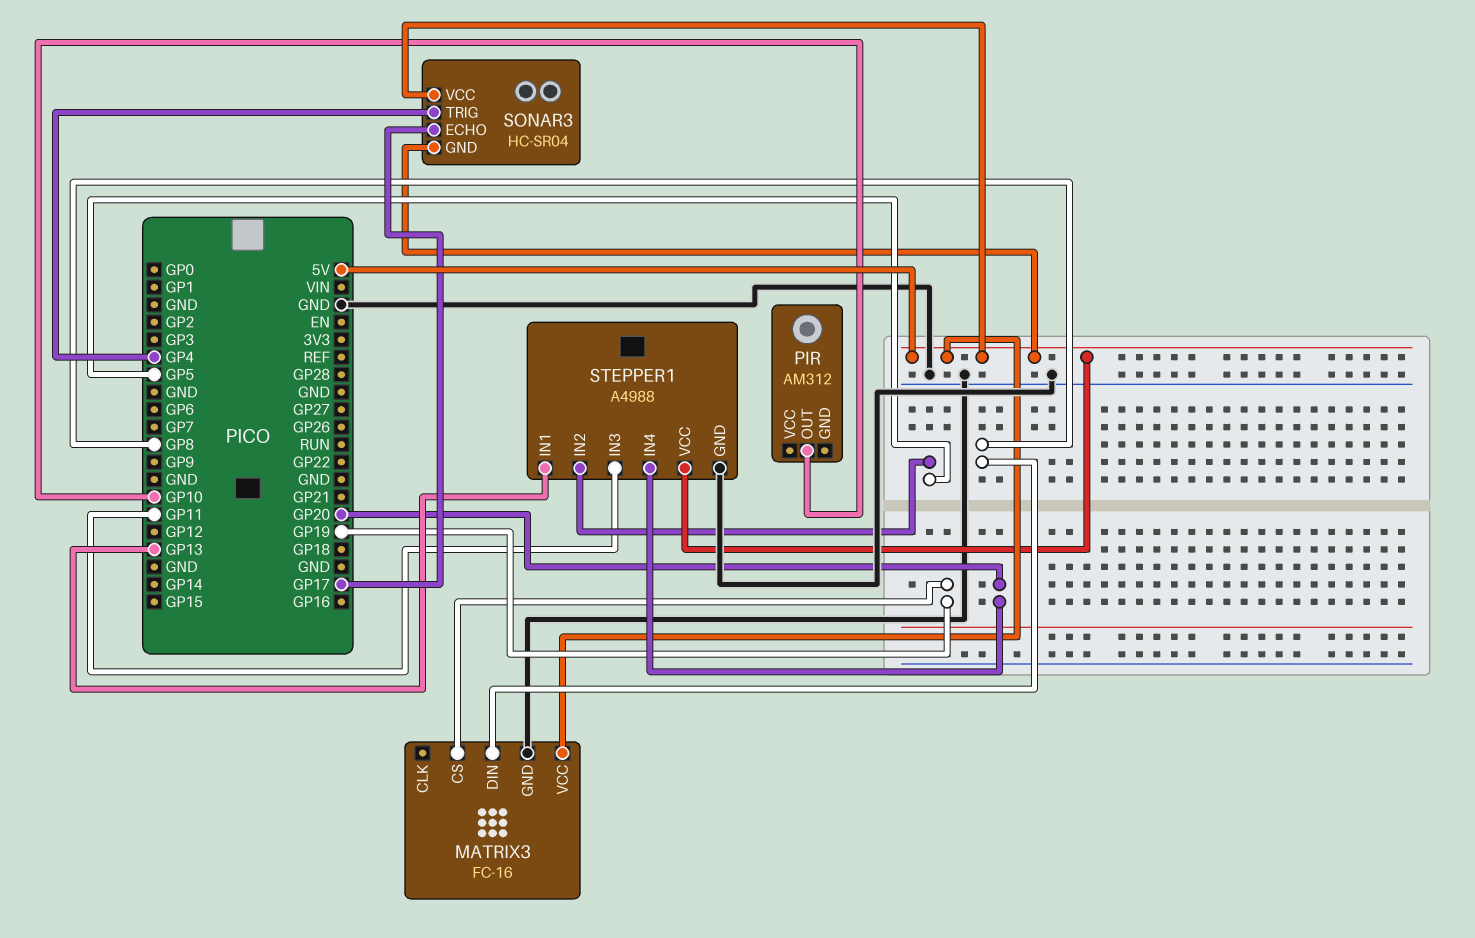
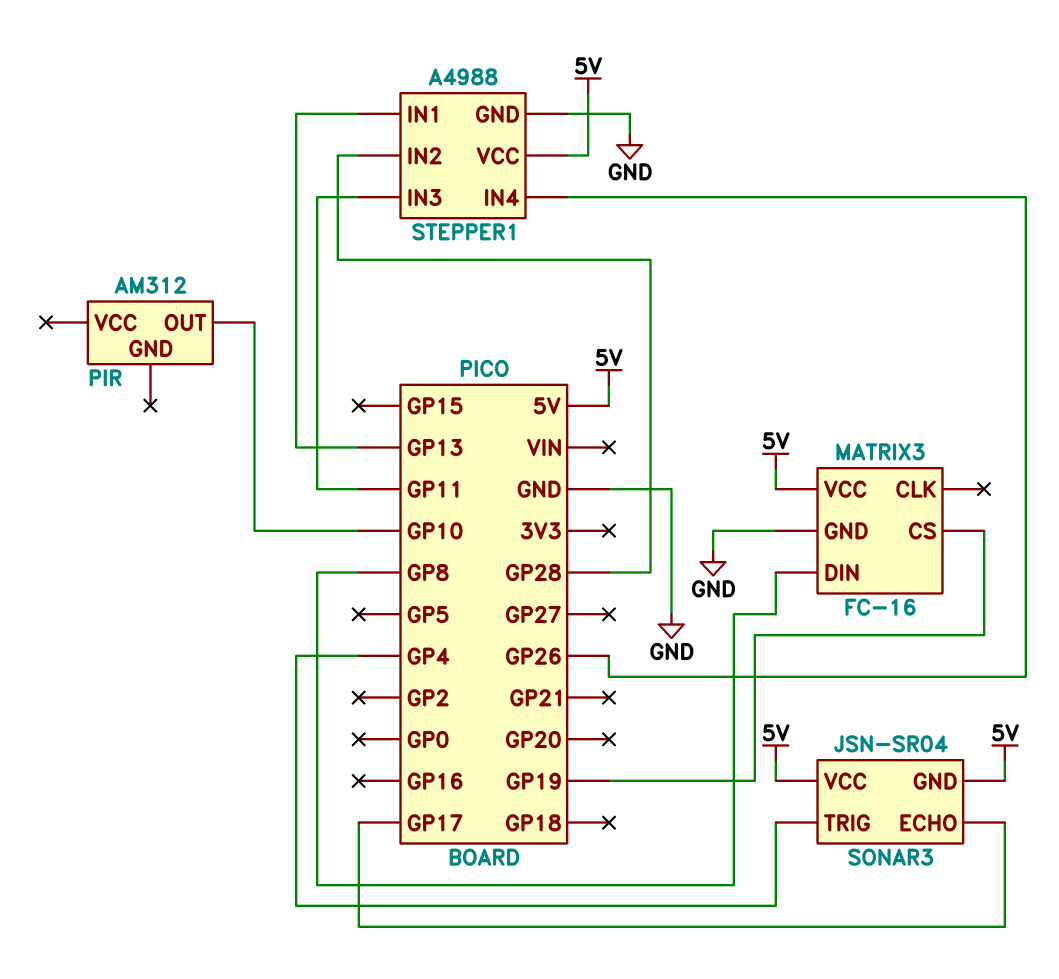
SONAR3: HC-SR04 -> JSN-SR04
STEPPER1 pin IN2: GP5 -> GP28
STEPPER1 pin IN4: GP20 -> GP26

